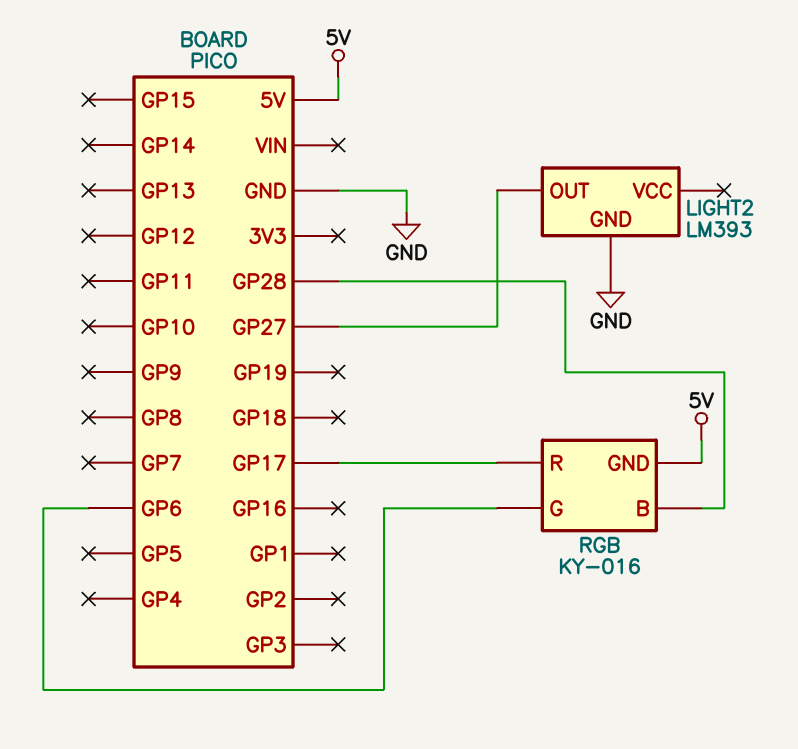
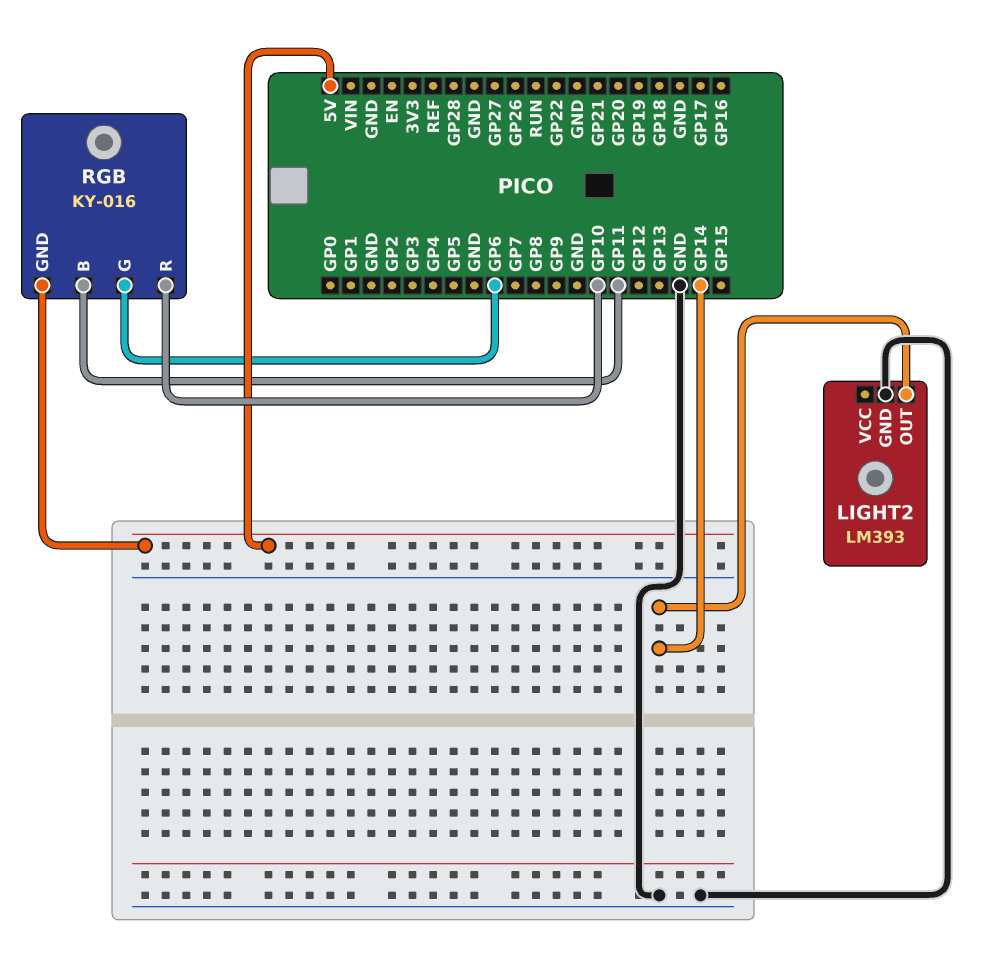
LIGHT2 pin OUT: GP27 -> GP14
RGB pin B: GP28 -> GP11
RGB pin R: GP17 -> GP10

